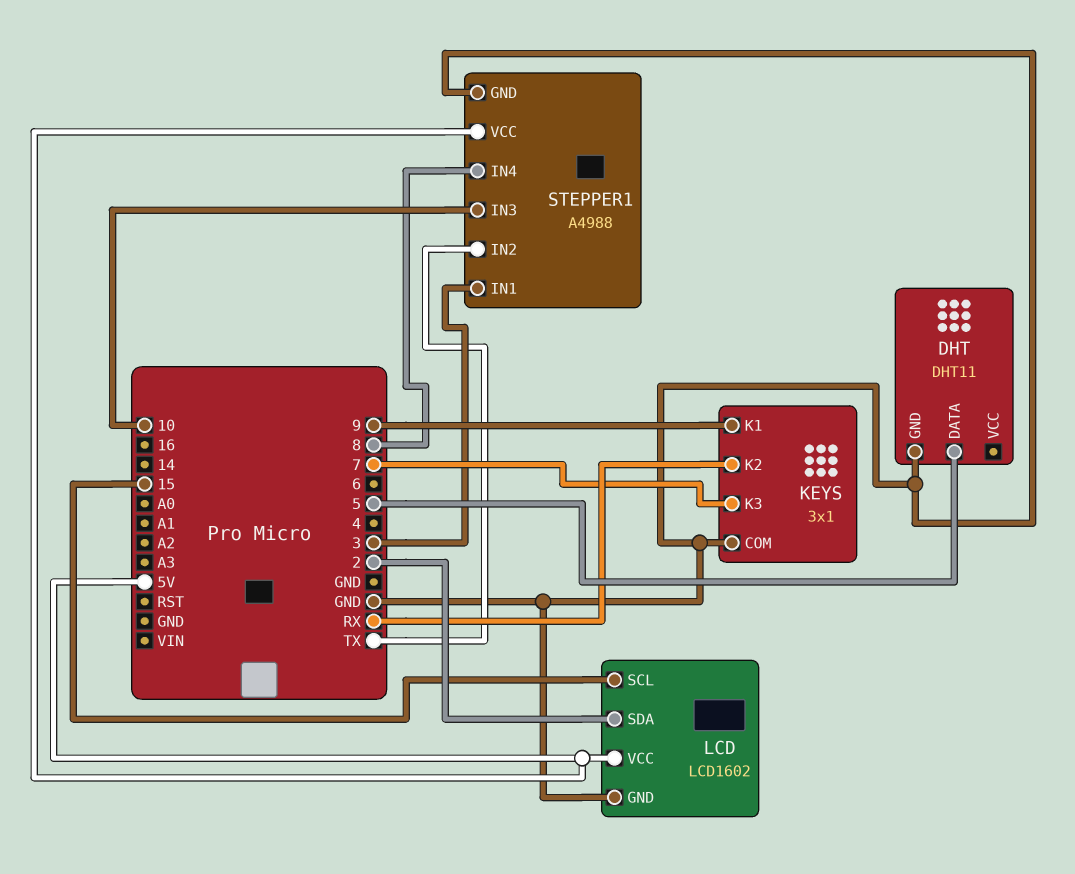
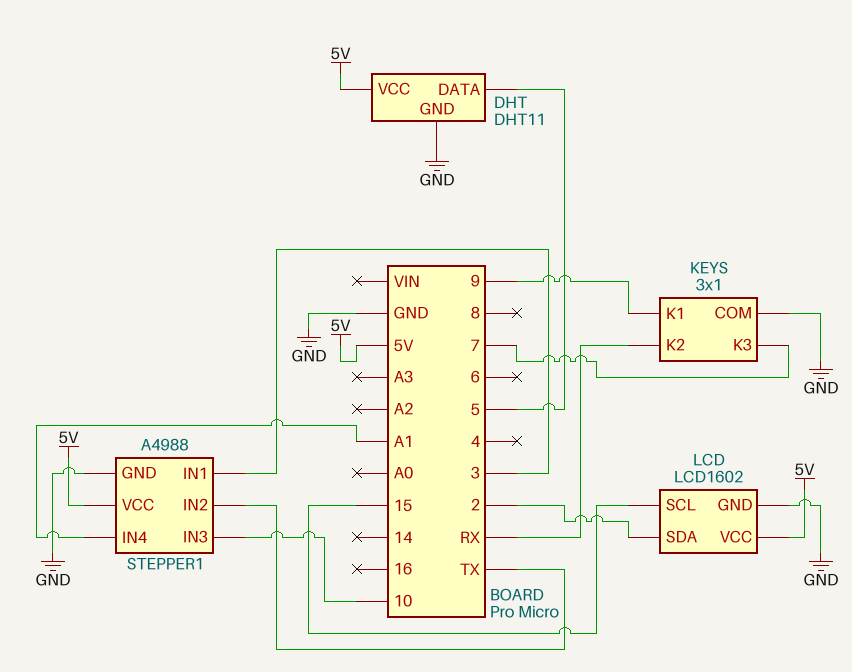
DHT pin VCC: none -> 5V
STEPPER1 pin IN4: 8 -> A1

